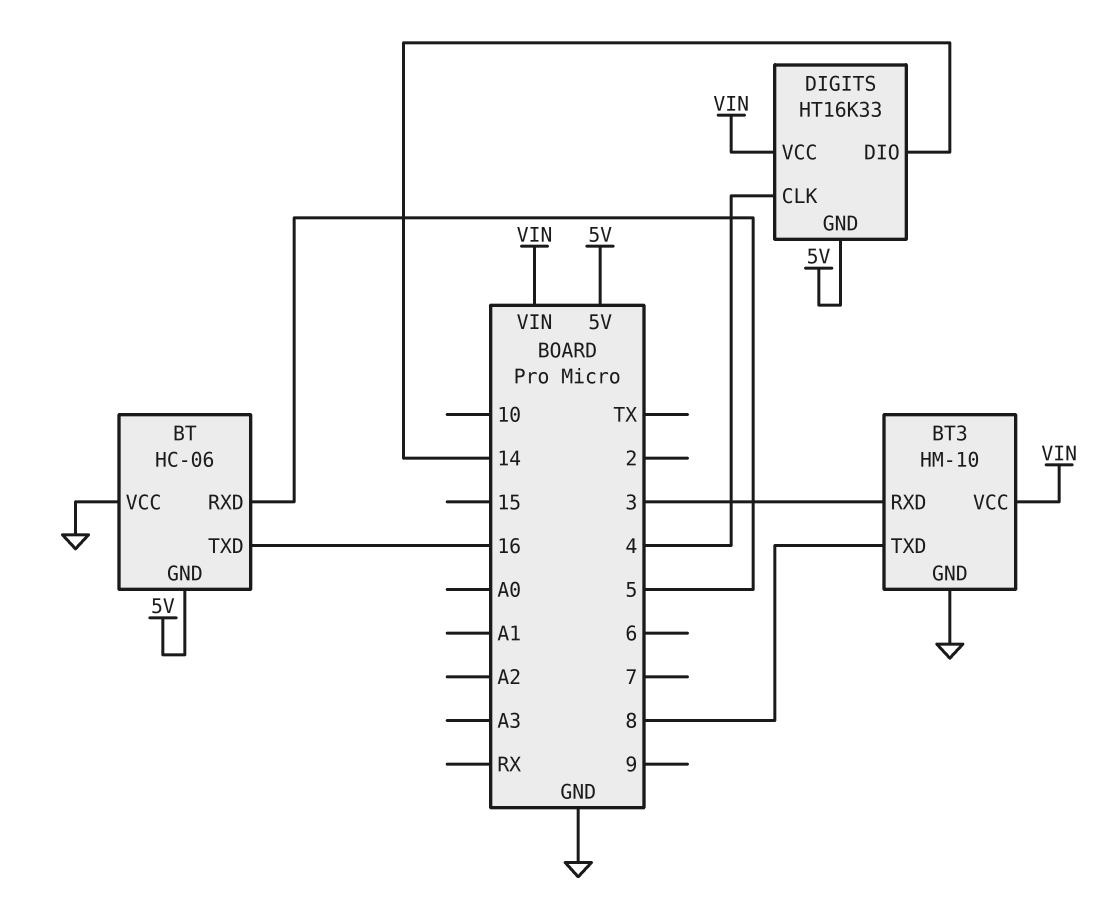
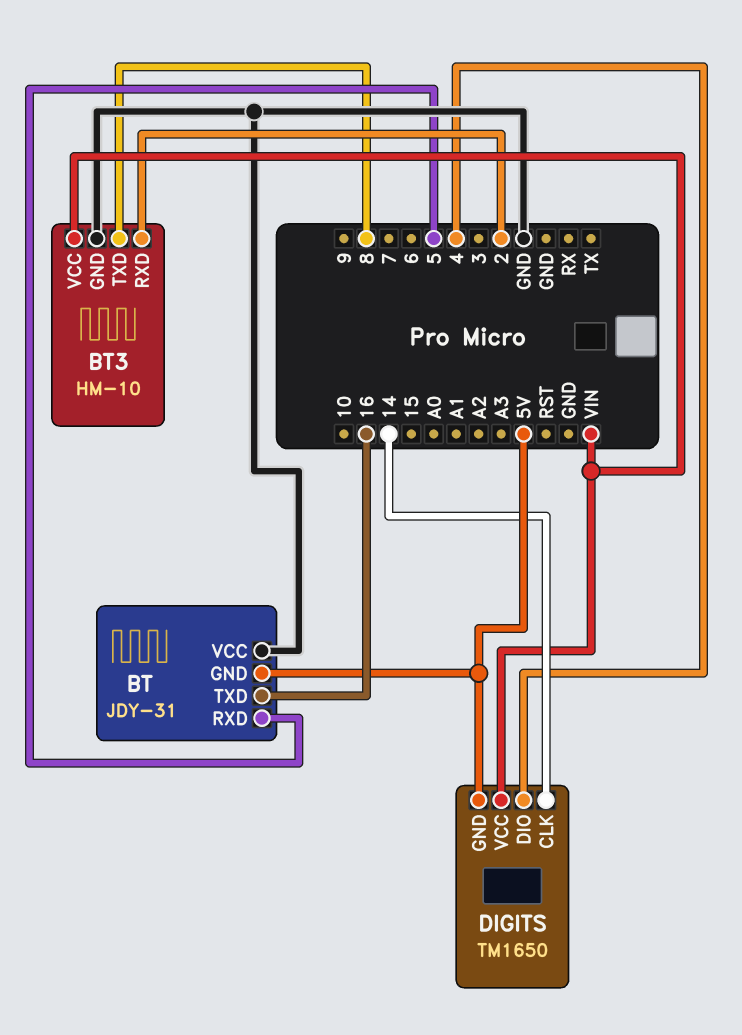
BT: HC-06 -> JDY-31
BT3 pin RXD: 3 -> 2
DIGITS: HT16K33 -> TM1650
DIGITS pin CLK: 4 -> 14
DIGITS pin DIO: 14 -> 4

